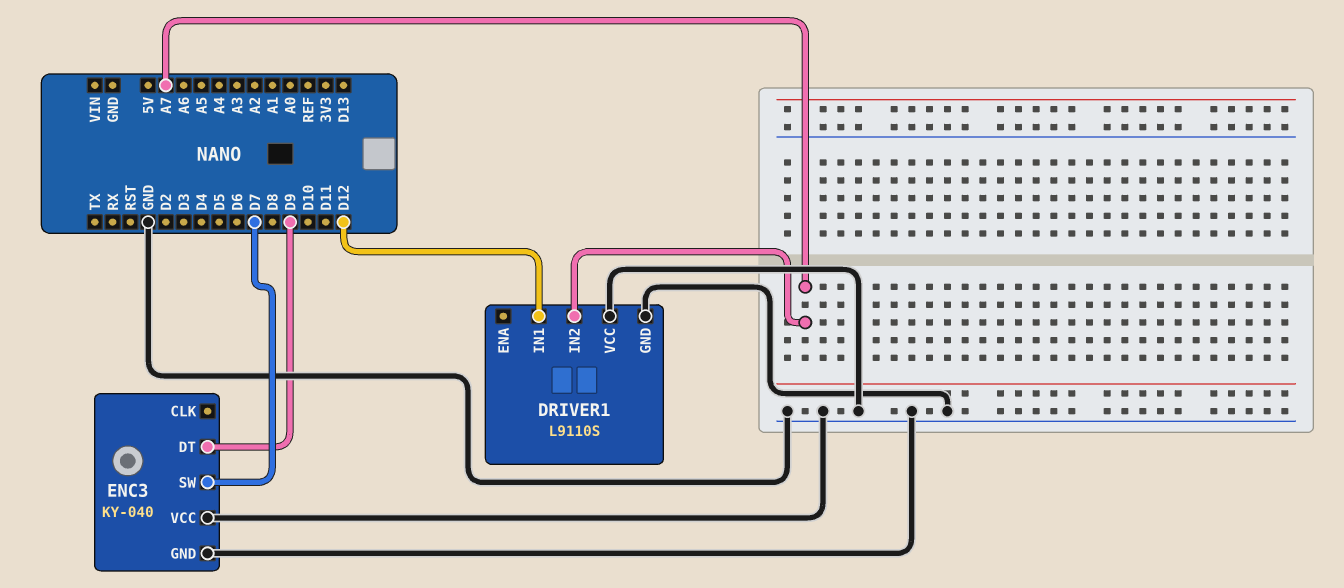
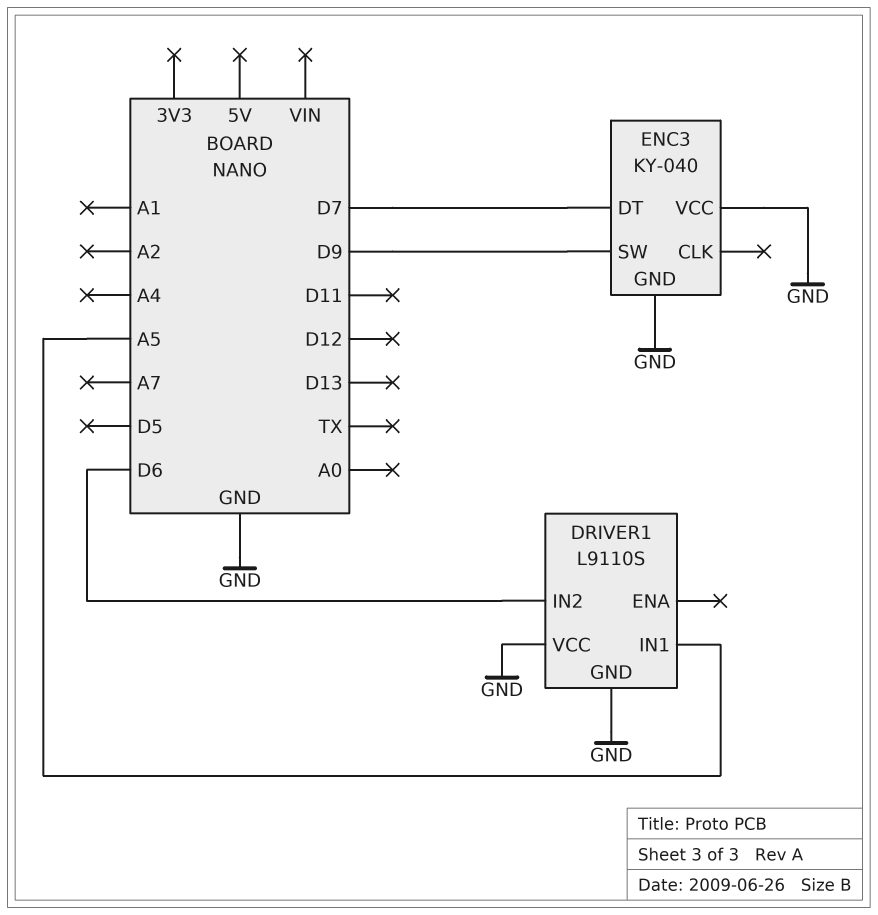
DRIVER1 pin IN1: D12 -> A5
DRIVER1 pin IN2: A7 -> D6
ENC3 pin DT: D9 -> D7
ENC3 pin SW: D7 -> D9

